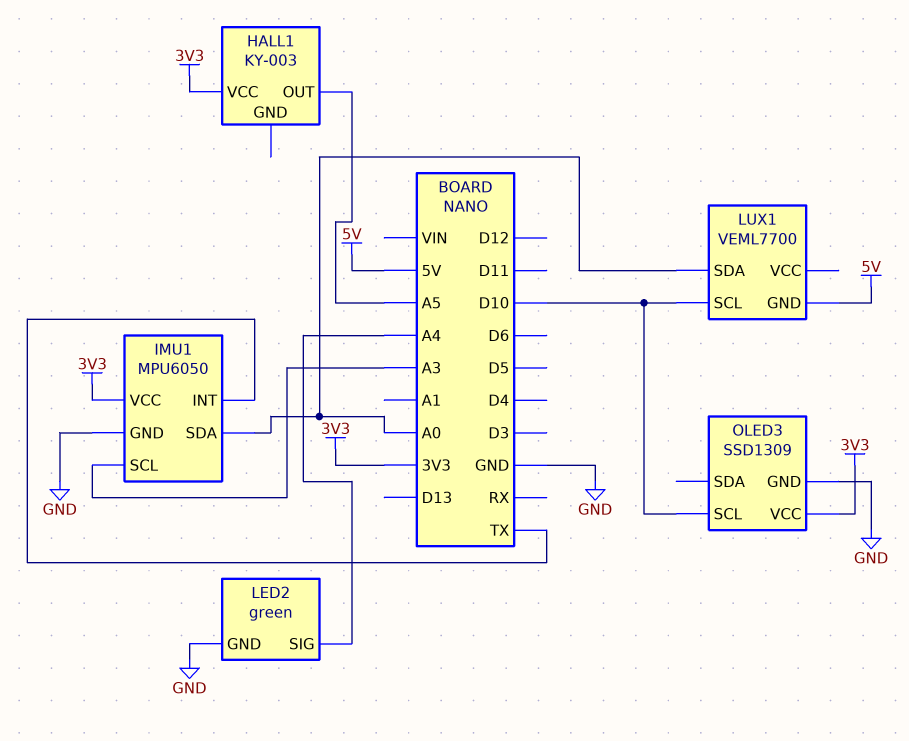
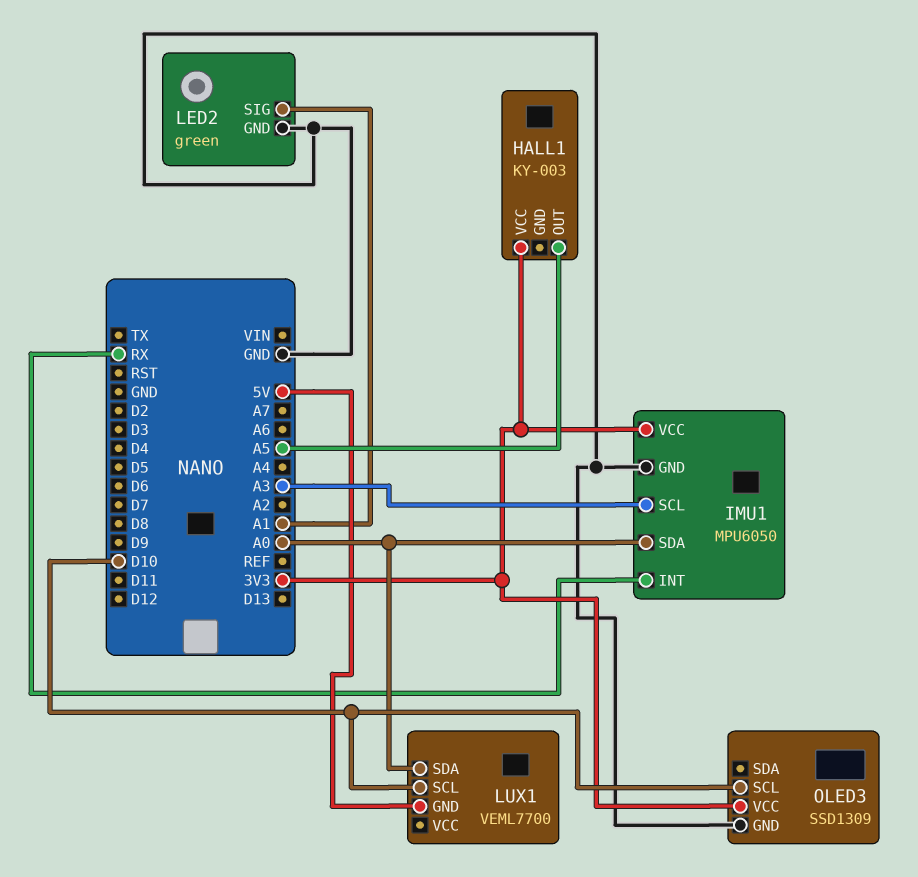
IMU1 pin INT: TX -> RX
LED2 pin SIG: A4 -> A1

